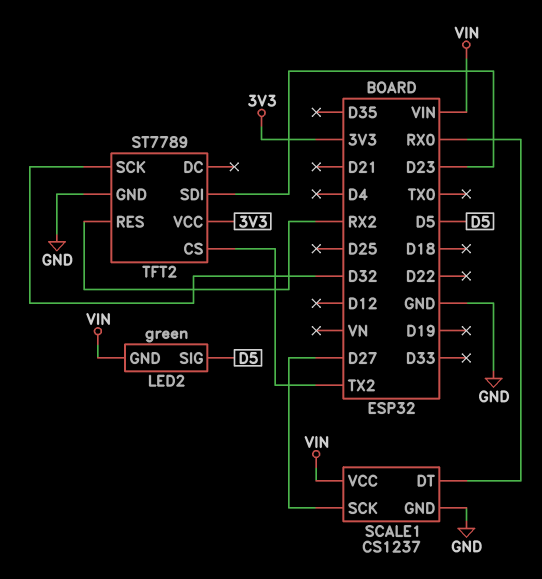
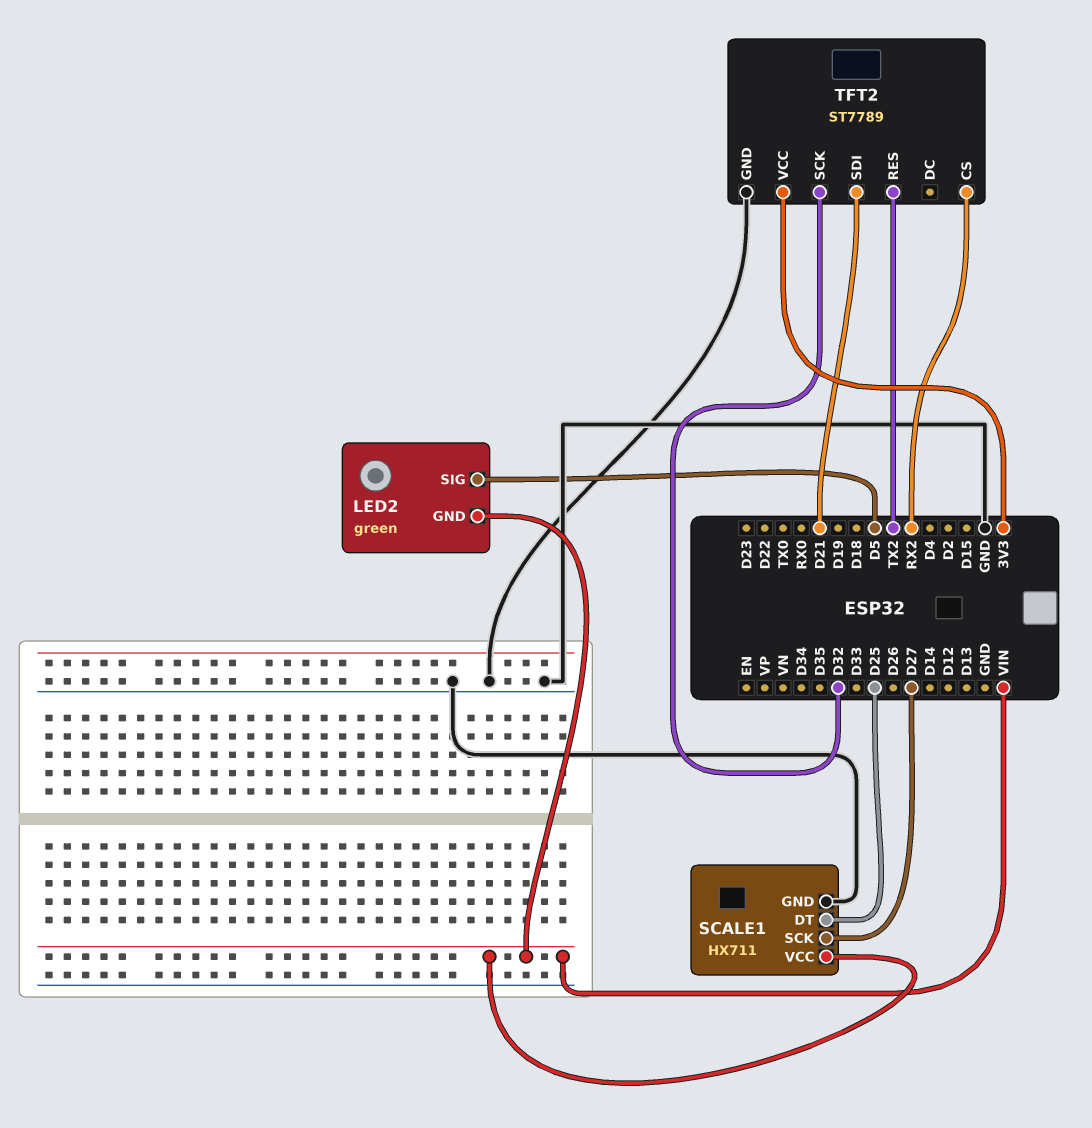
SCALE1: CS1237 -> HX711
SCALE1 pin DT: RX0 -> D25
TFT2 pin CS: TX2 -> RX2
TFT2 pin RES: RX2 -> TX2
TFT2 pin SDI: D23 -> D21

